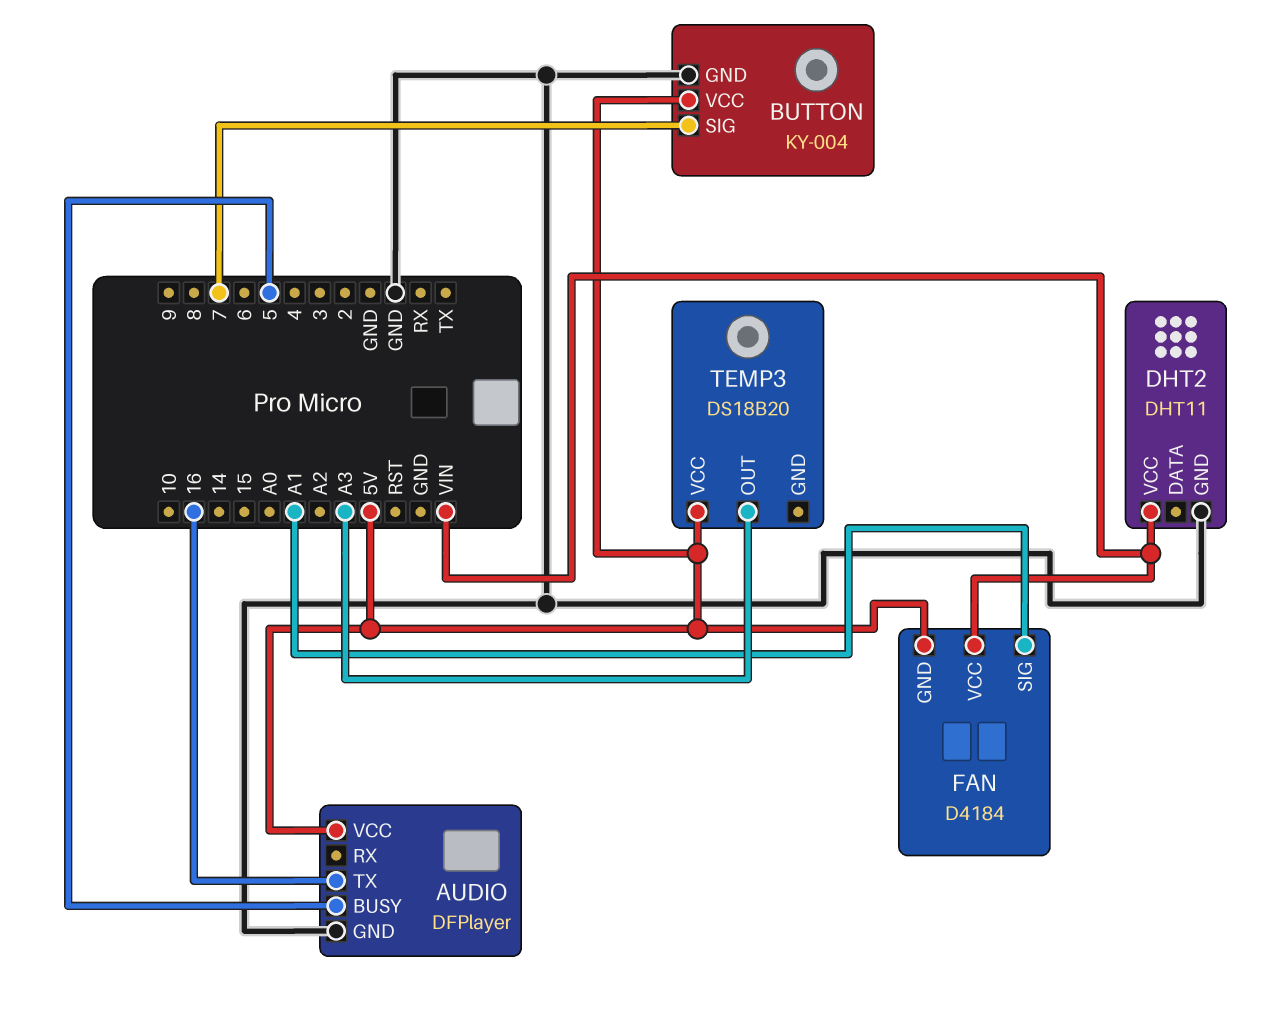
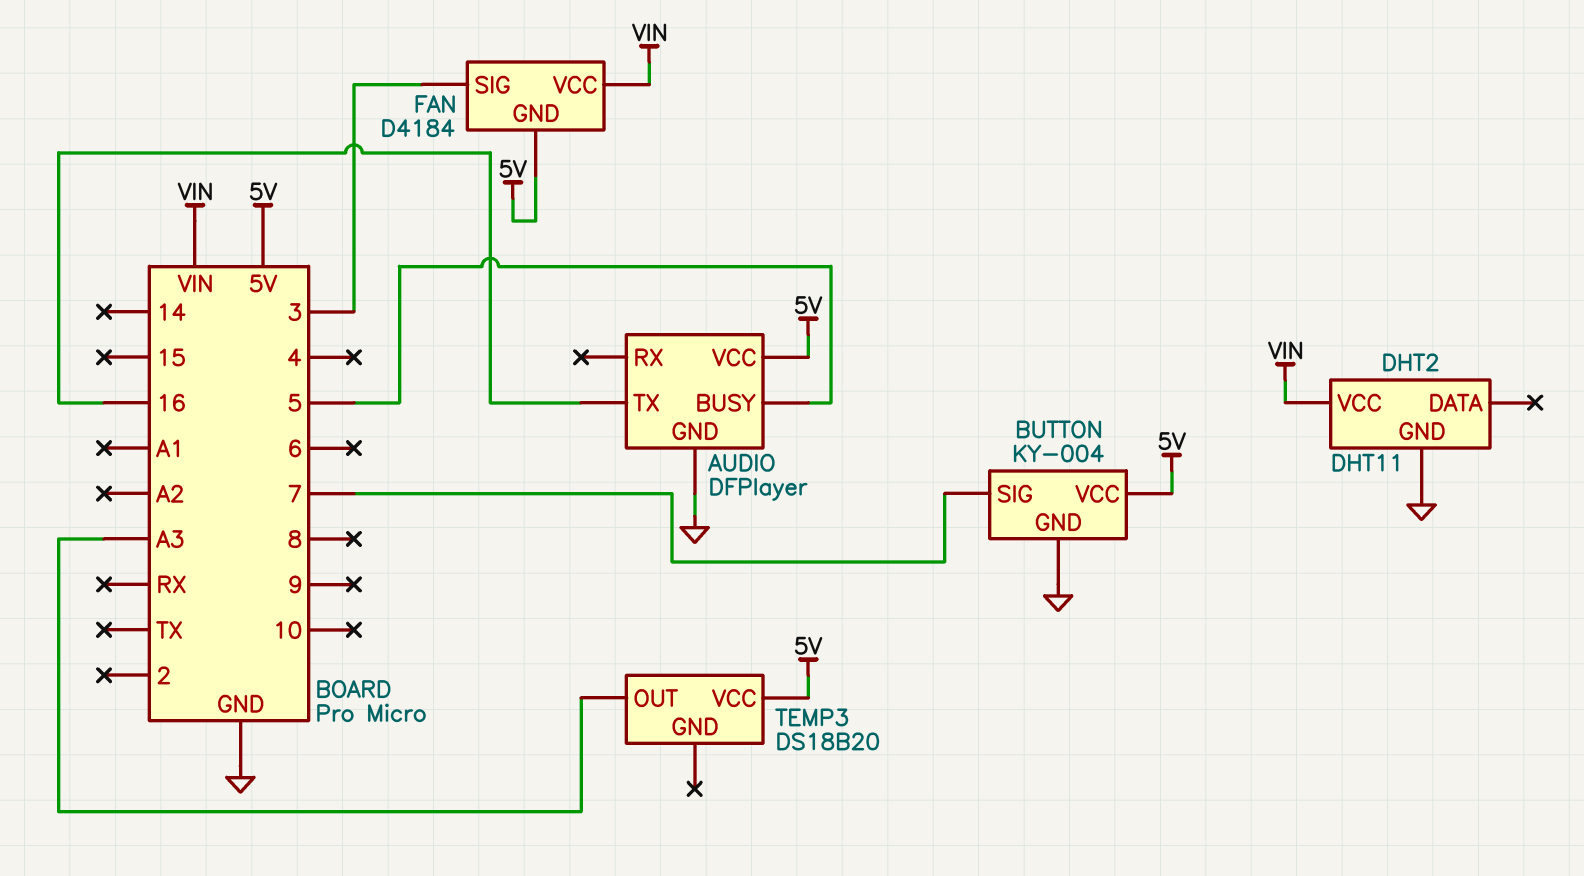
FAN pin SIG: A1 -> 3

